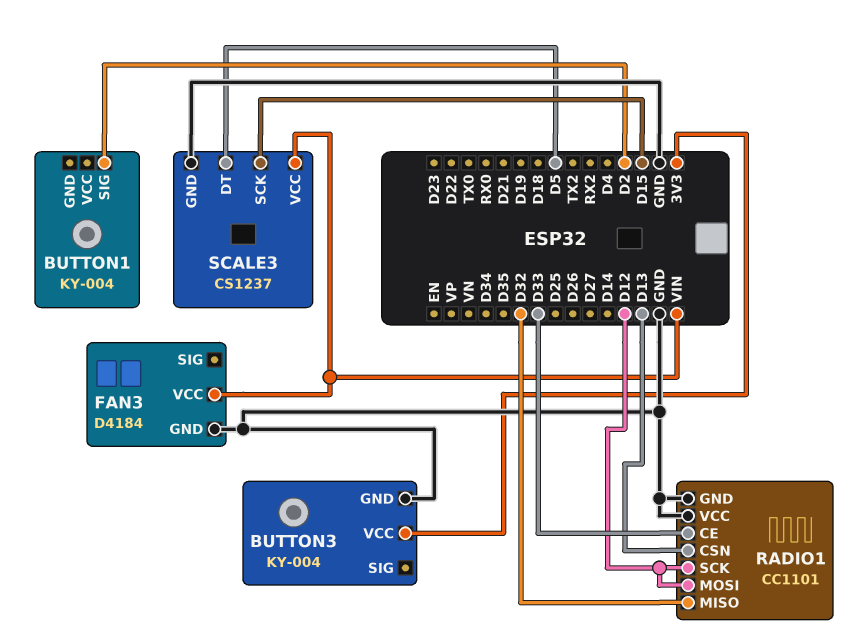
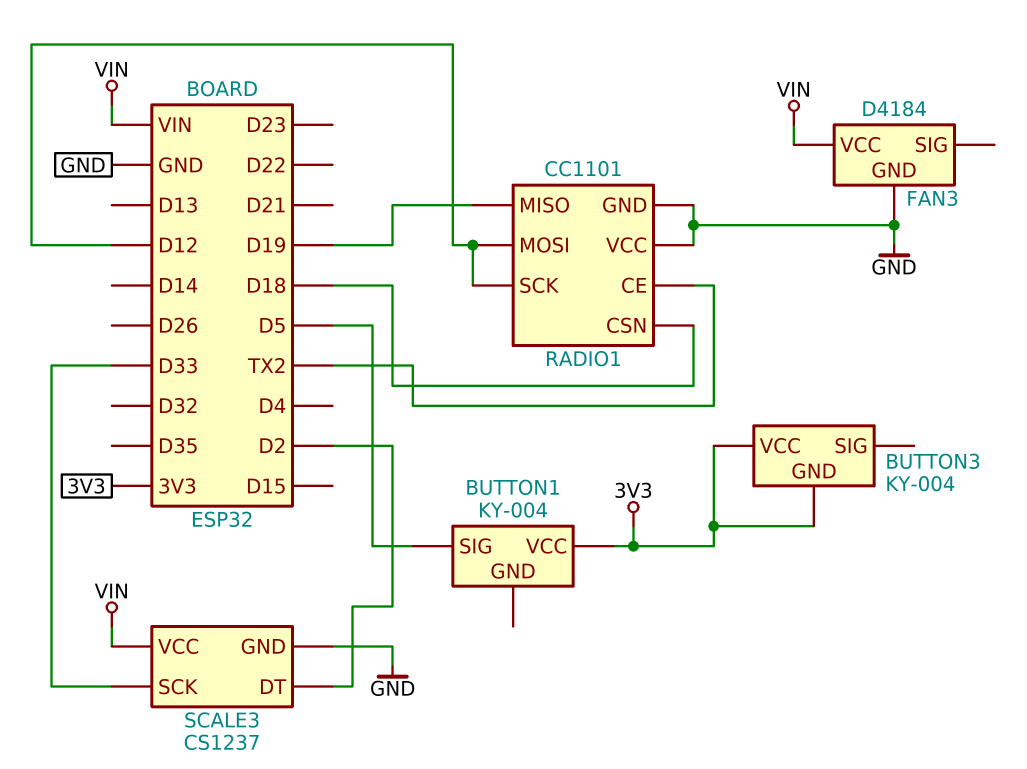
BUTTON1 pin SIG: D2 -> D5
BUTTON1 pin VCC: none -> 3V3
BUTTON3 pin GND: GND -> 3V3
RADIO1 pin CE: D33 -> TX2
RADIO1 pin CSN: D13 -> D18
RADIO1 pin MISO: D32 -> D19
SCALE3 pin DT: D5 -> D2
SCALE3 pin SCK: D15 -> D33

